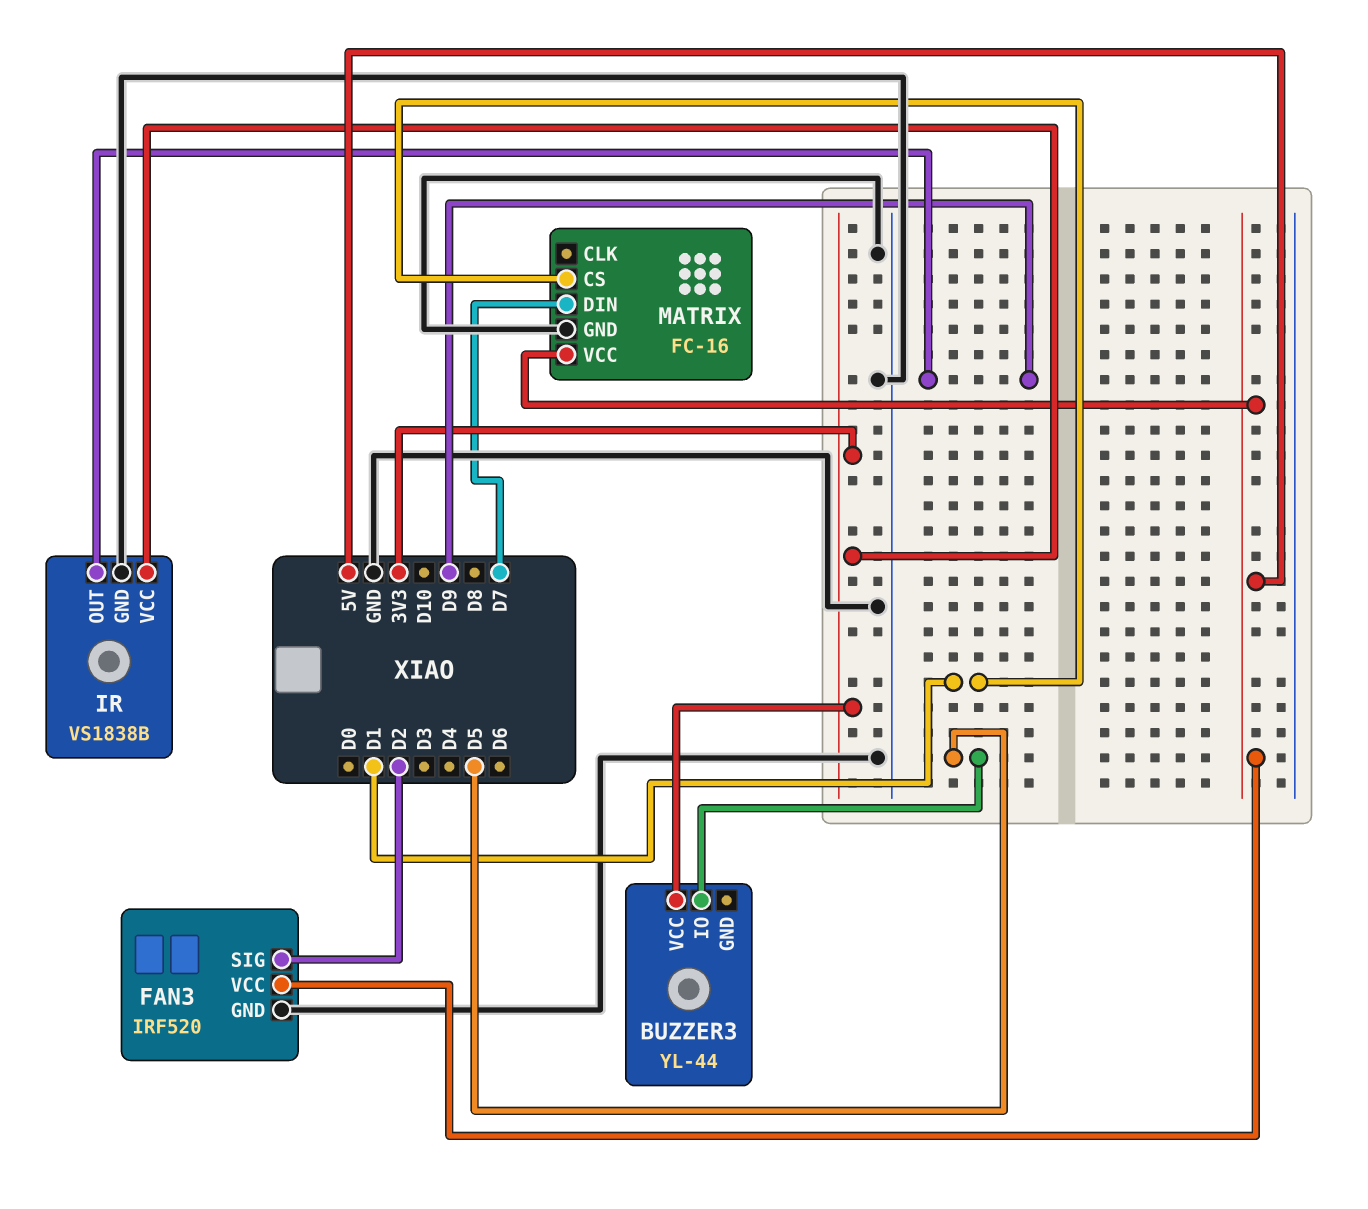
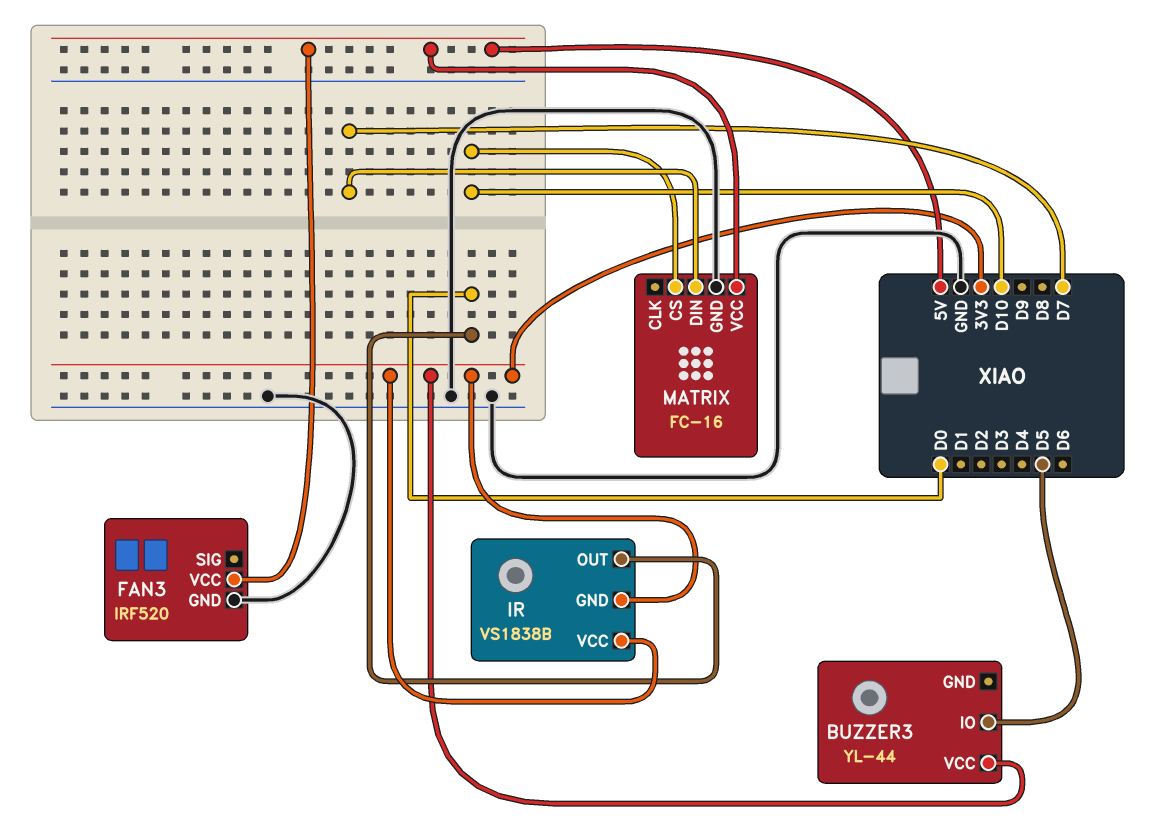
FAN3 pin SIG: D2 -> none
IR pin GND: GND -> 3V3
IR pin OUT: D9 -> D0
MATRIX pin CS: D1 -> D10

